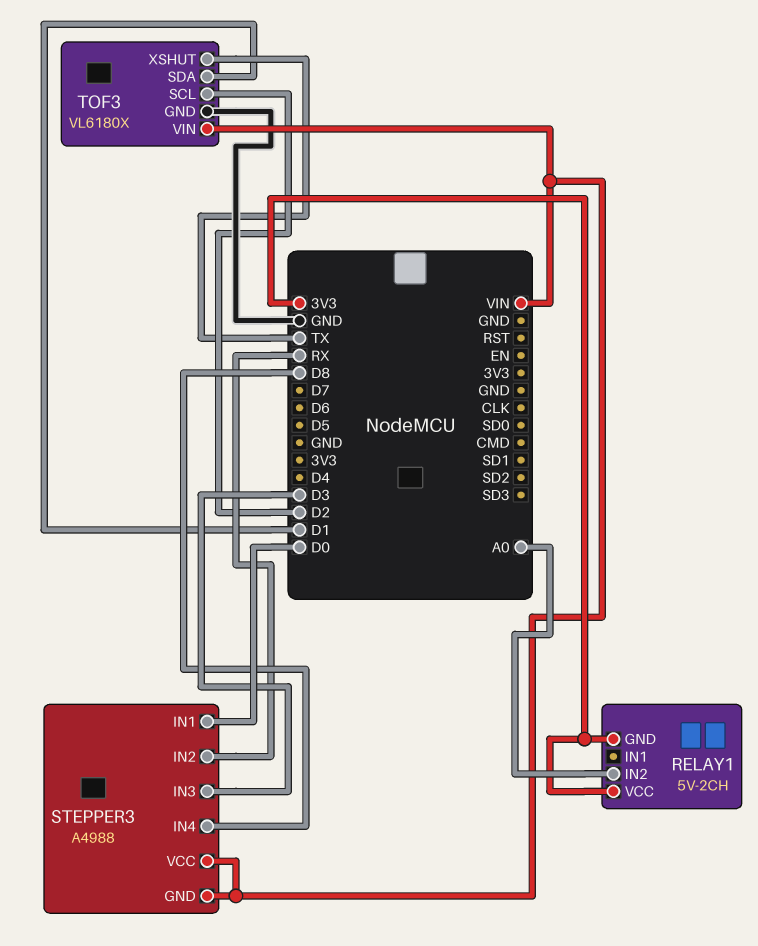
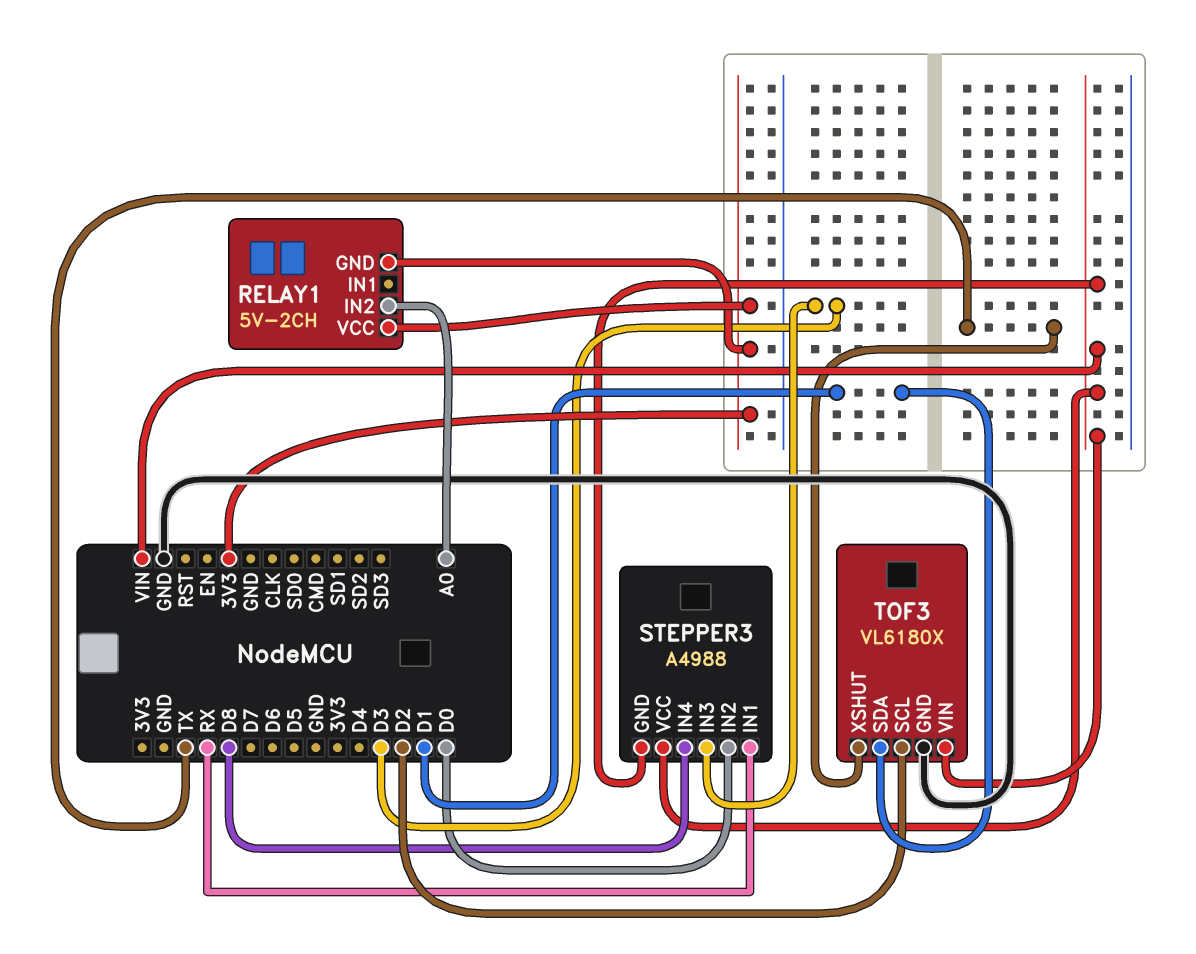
STEPPER3 pin IN1: D0 -> RX
STEPPER3 pin IN2: RX -> D0

